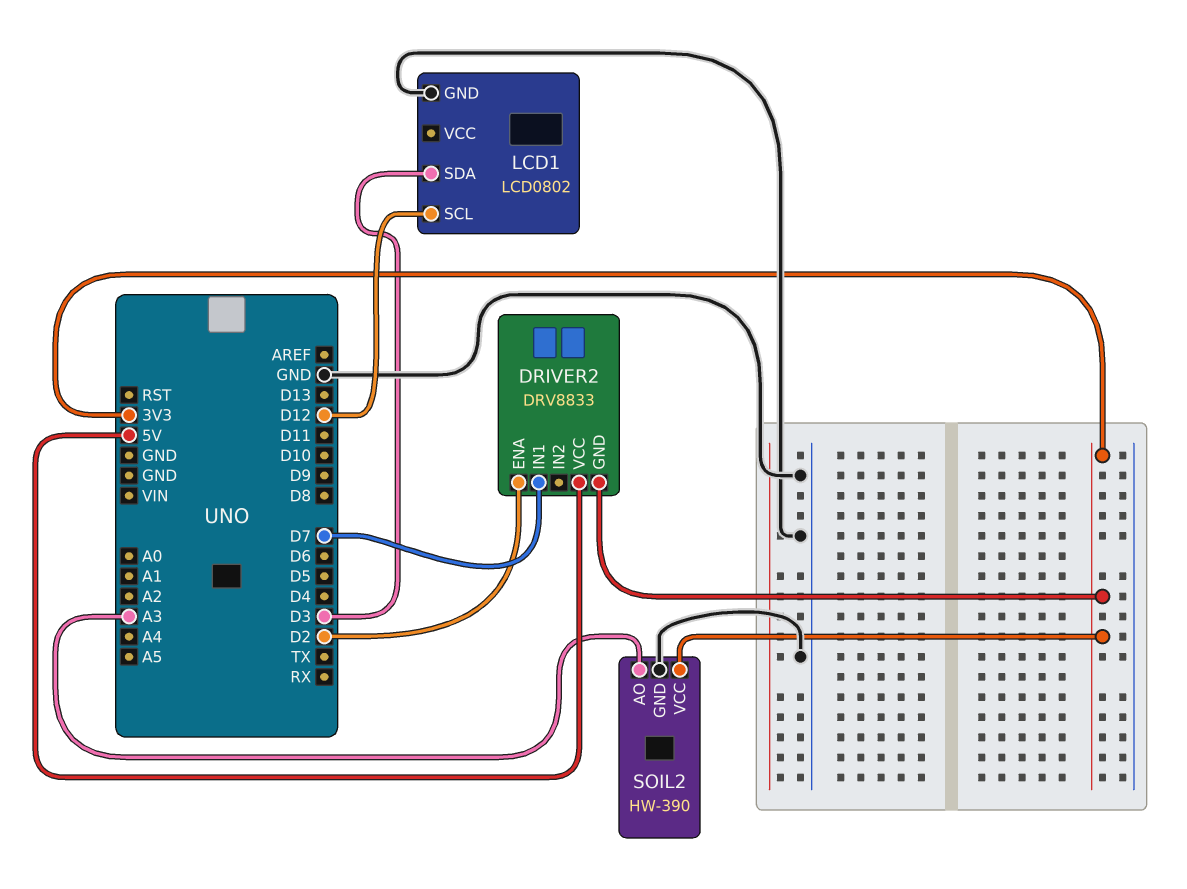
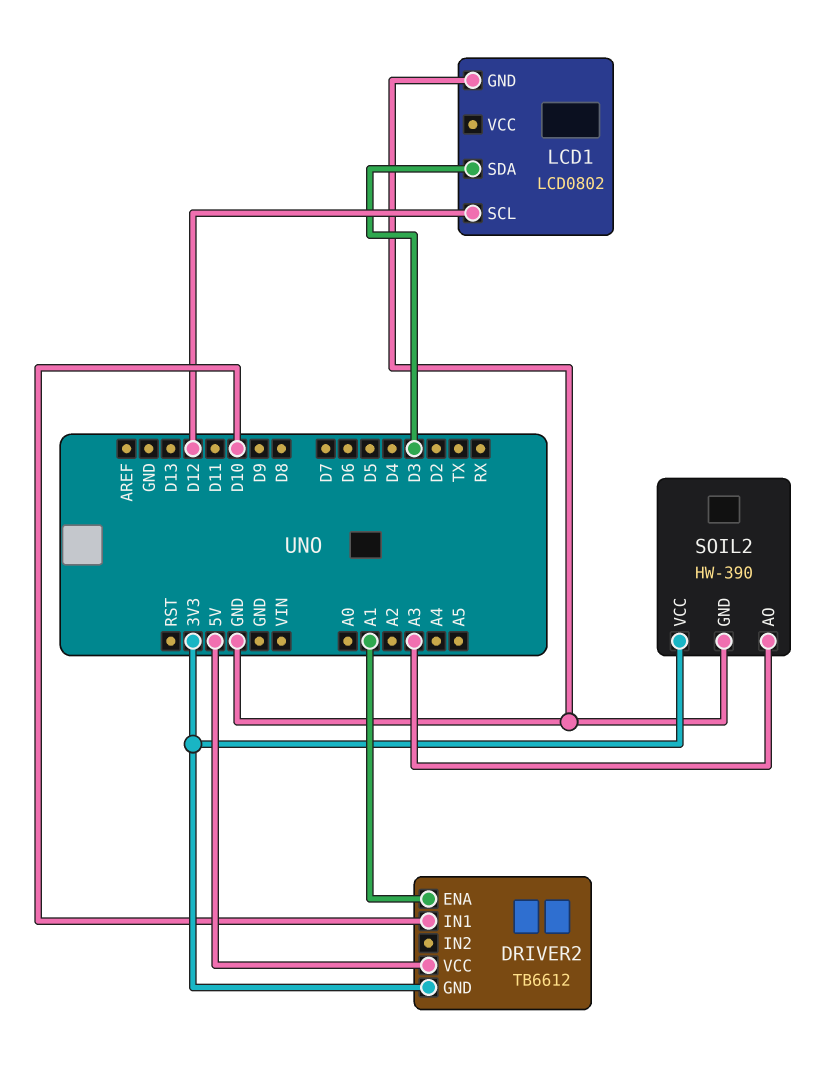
DRIVER2: DRV8833 -> TB6612
DRIVER2 pin ENA: D2 -> A1
DRIVER2 pin IN1: D7 -> D10

